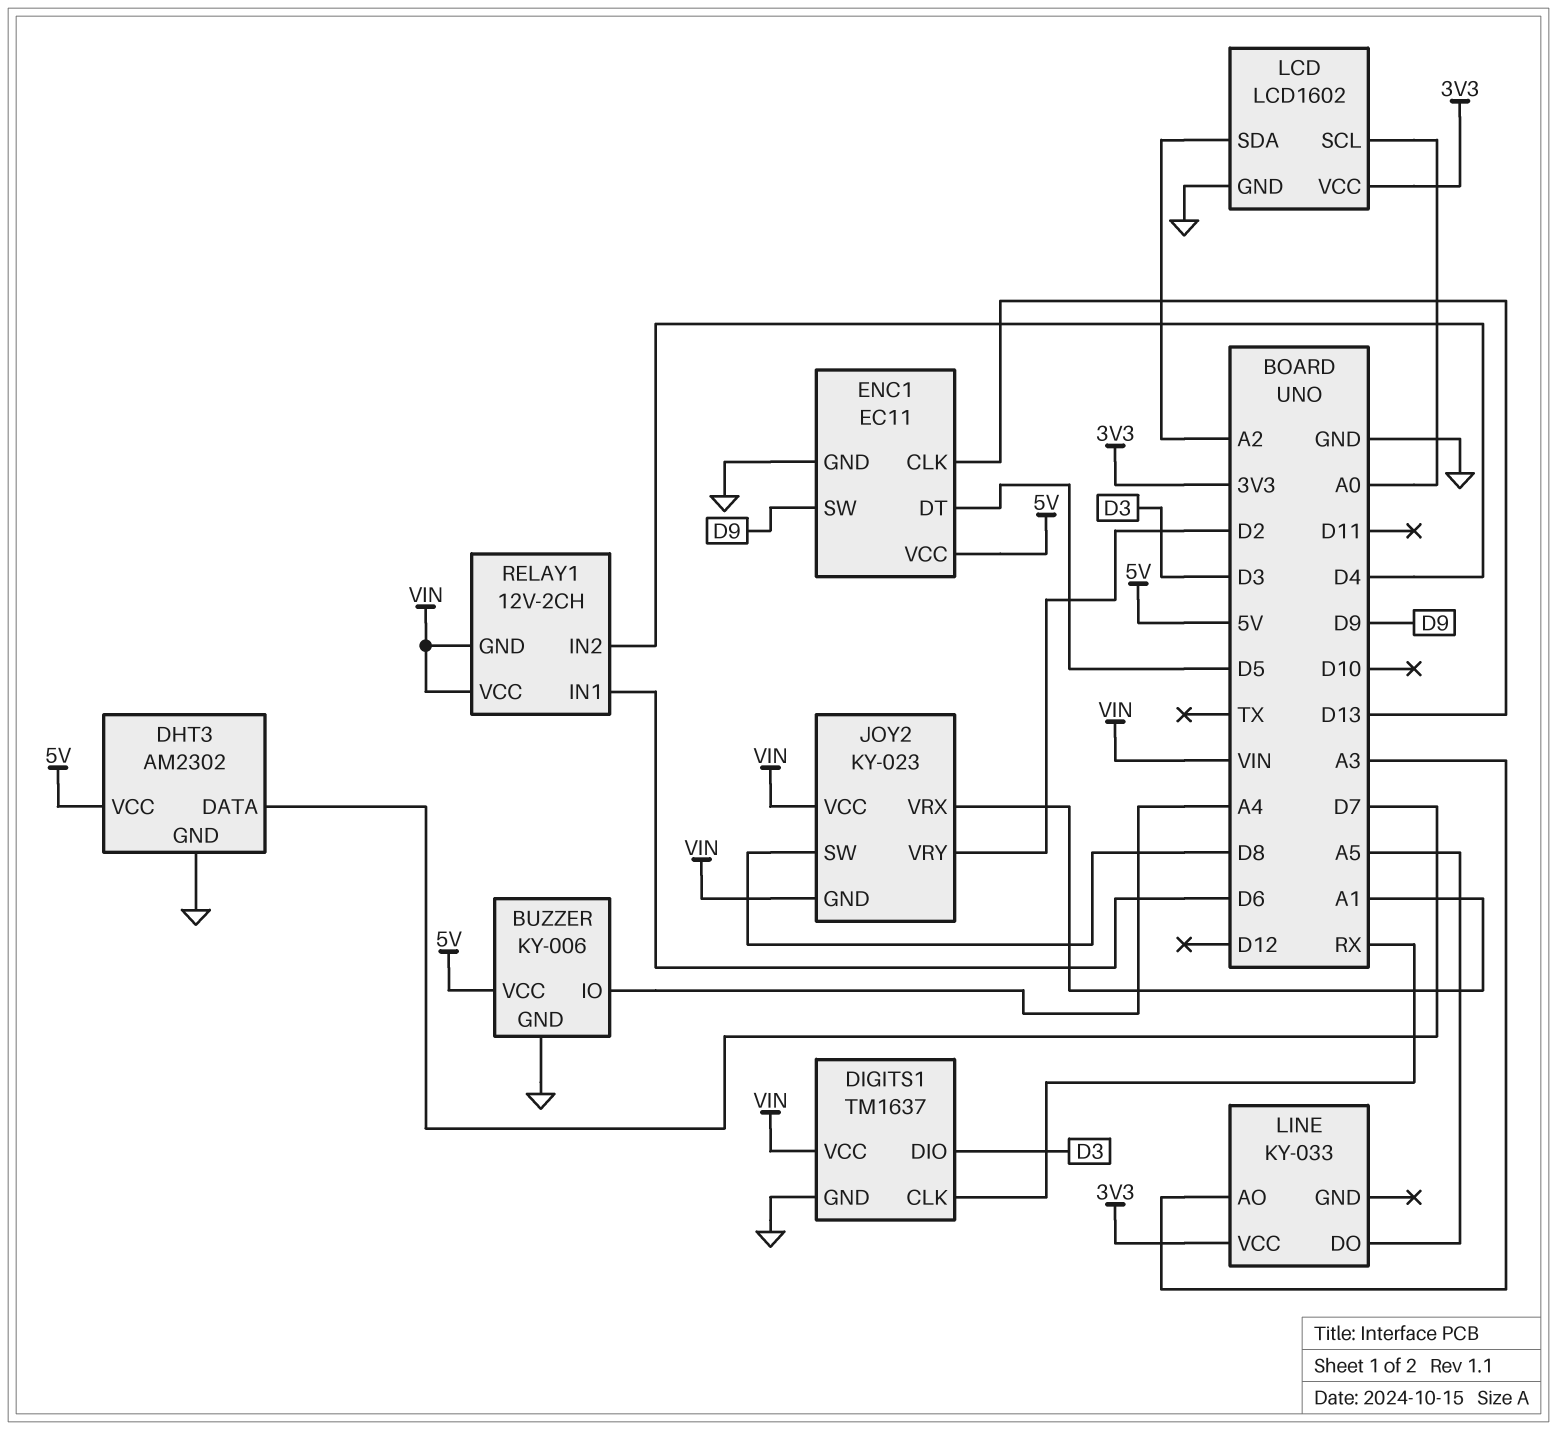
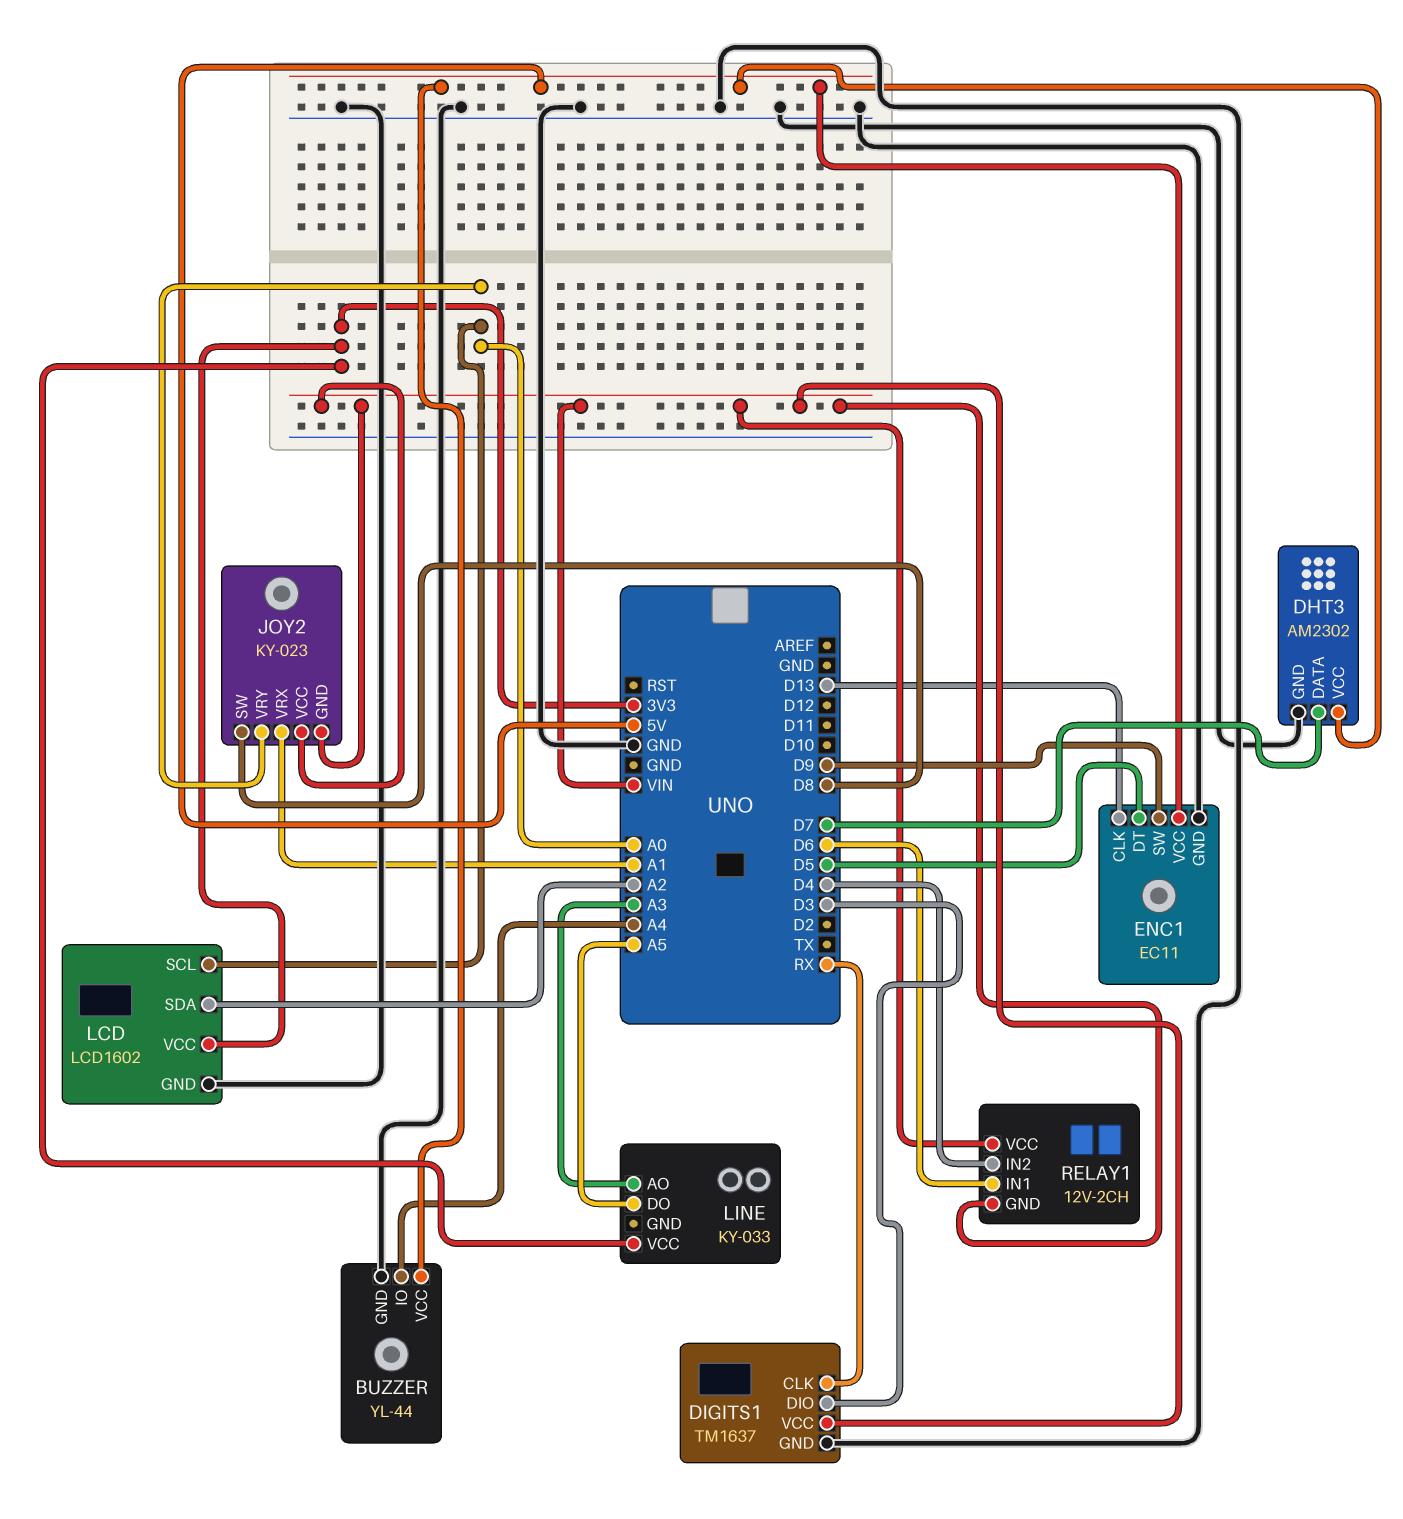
BUZZER: KY-006 -> YL-44
JOY2 pin VRY: D2 -> A0

